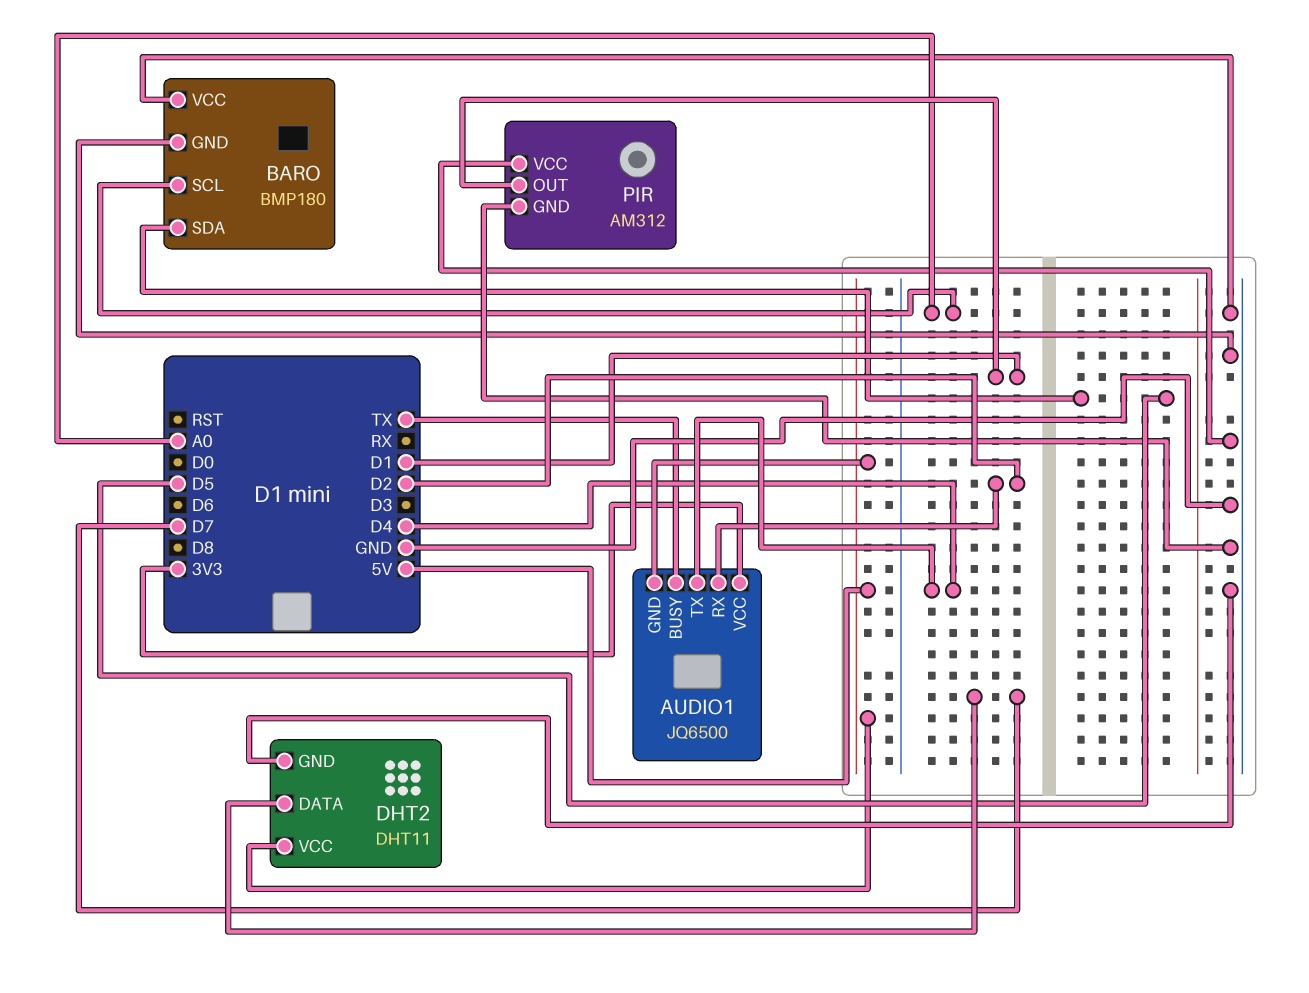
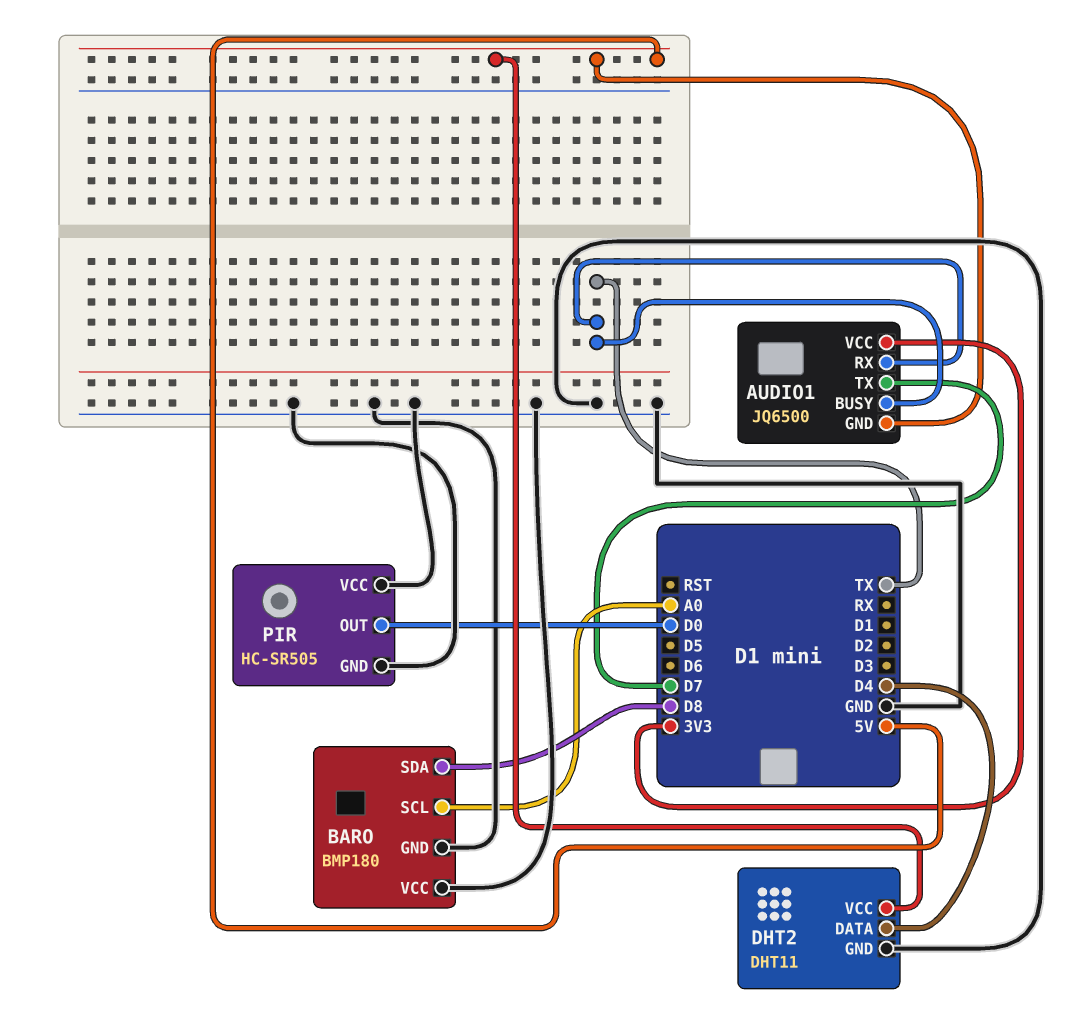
AUDIO1 pin RX: D2 -> TX
AUDIO1 pin TX: D4 -> D7
BARO pin SDA: D5 -> D8
DHT2 pin DATA: D7 -> D4
PIR: AM312 -> HC-SR505
PIR pin OUT: D1 -> D0

